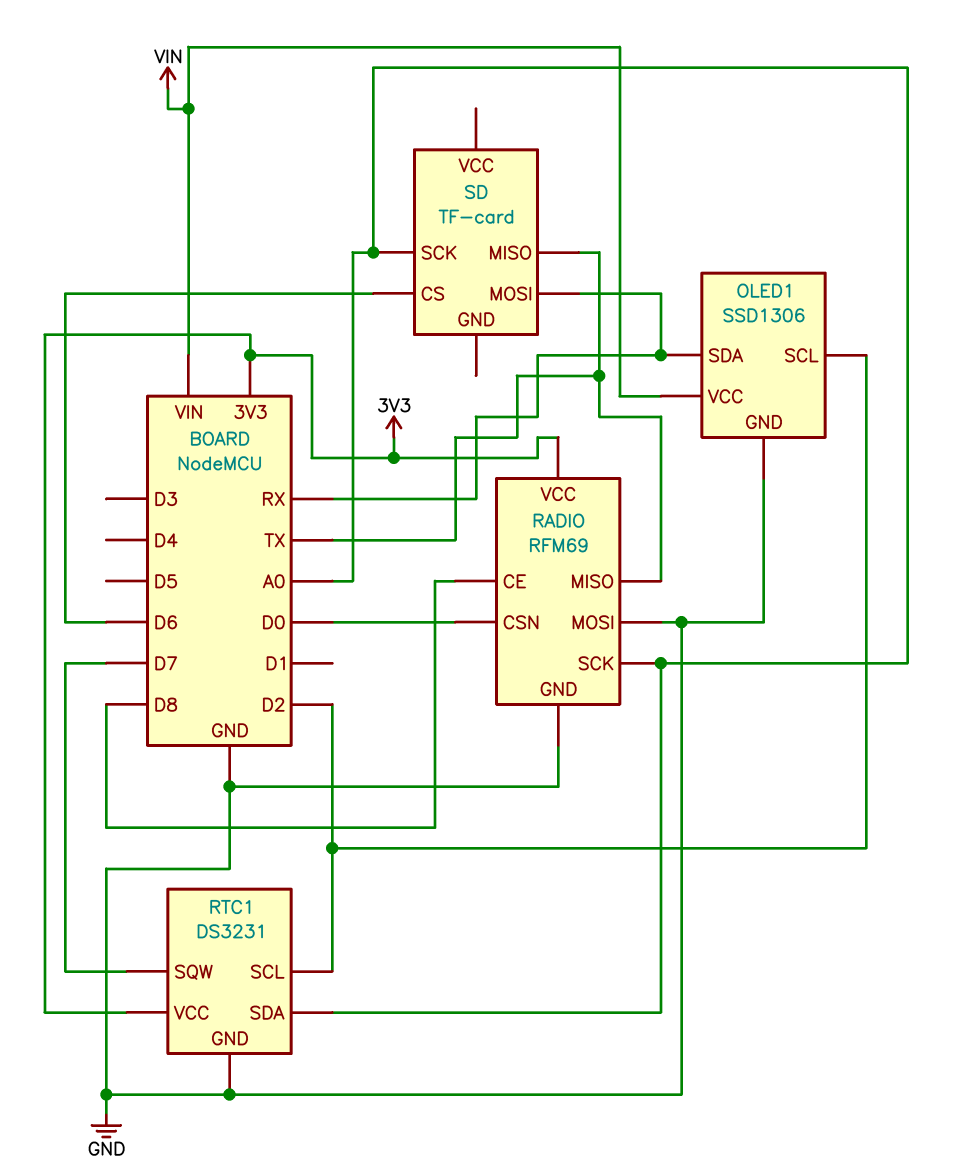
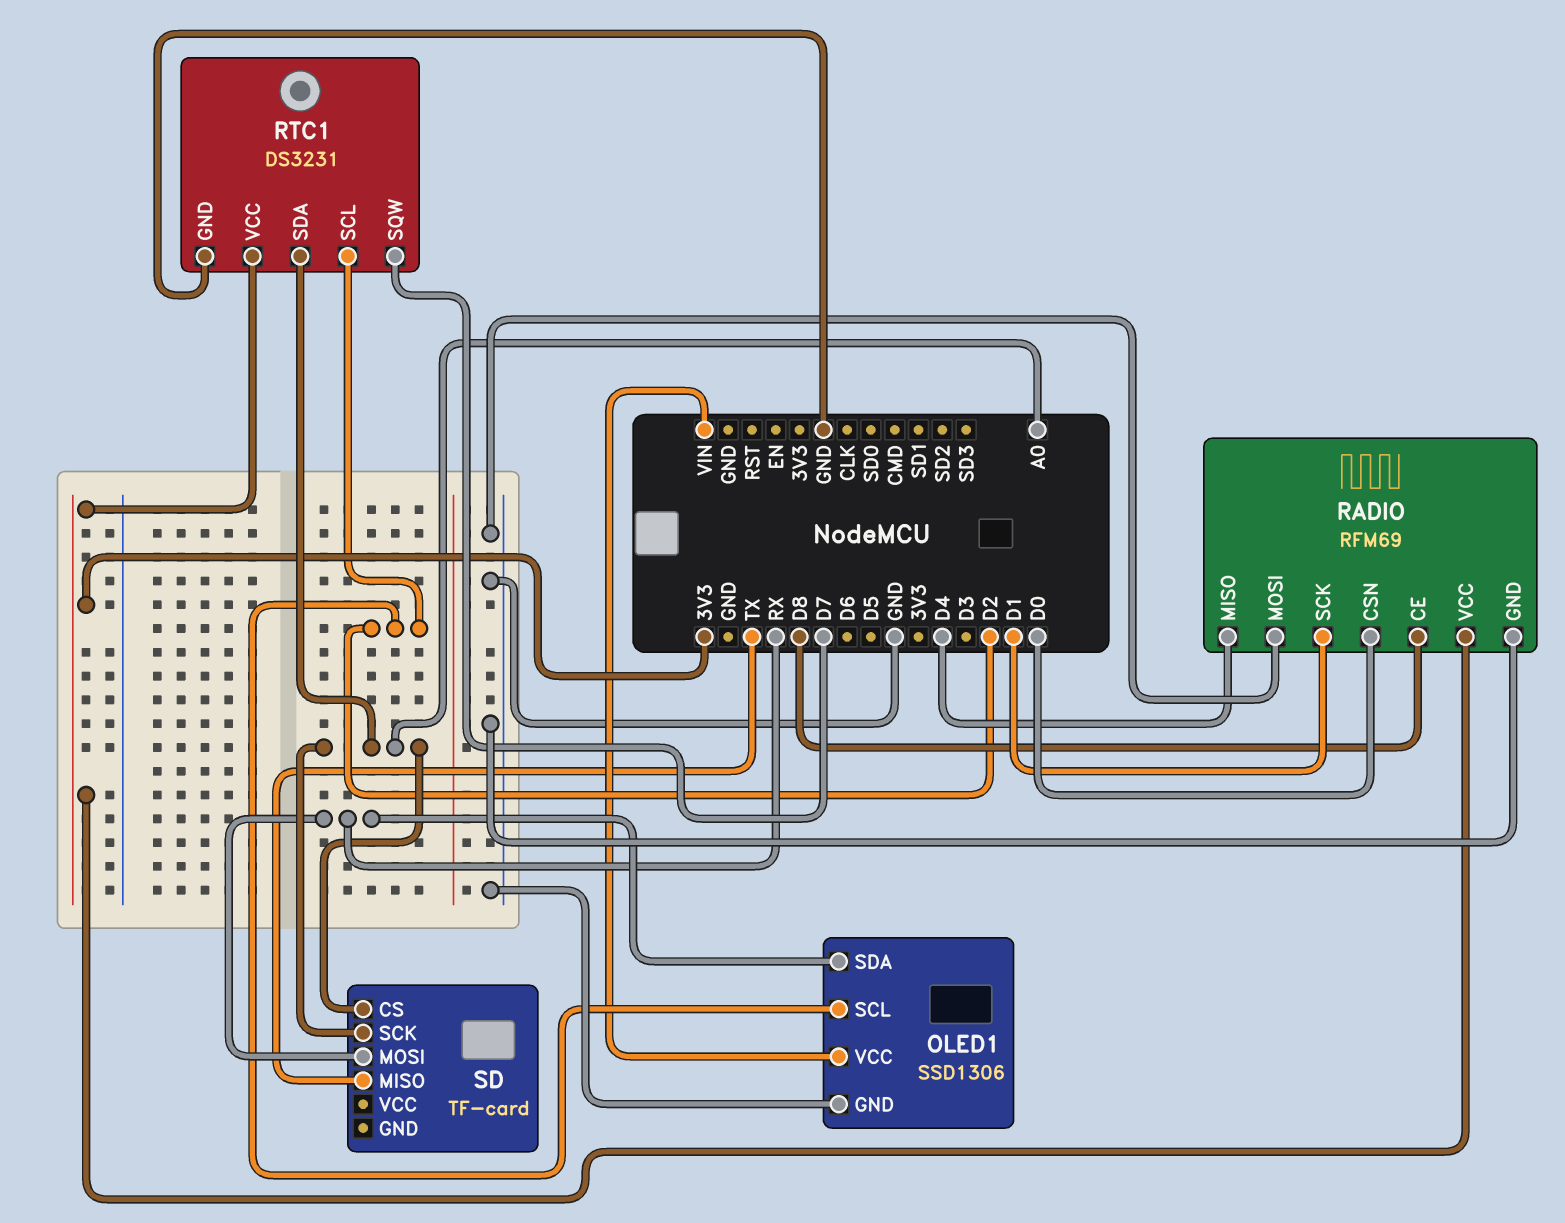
RADIO pin MISO: TX -> D4
RADIO pin SCK: A0 -> D1
SD pin CS: D6 -> A0

